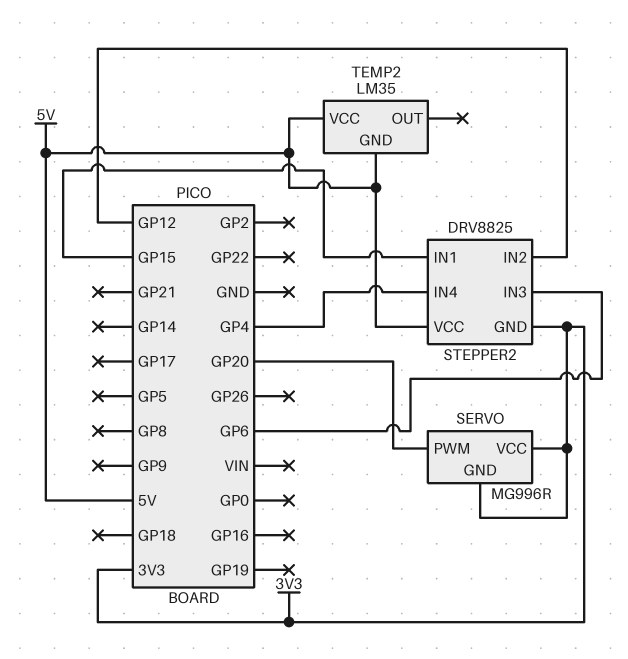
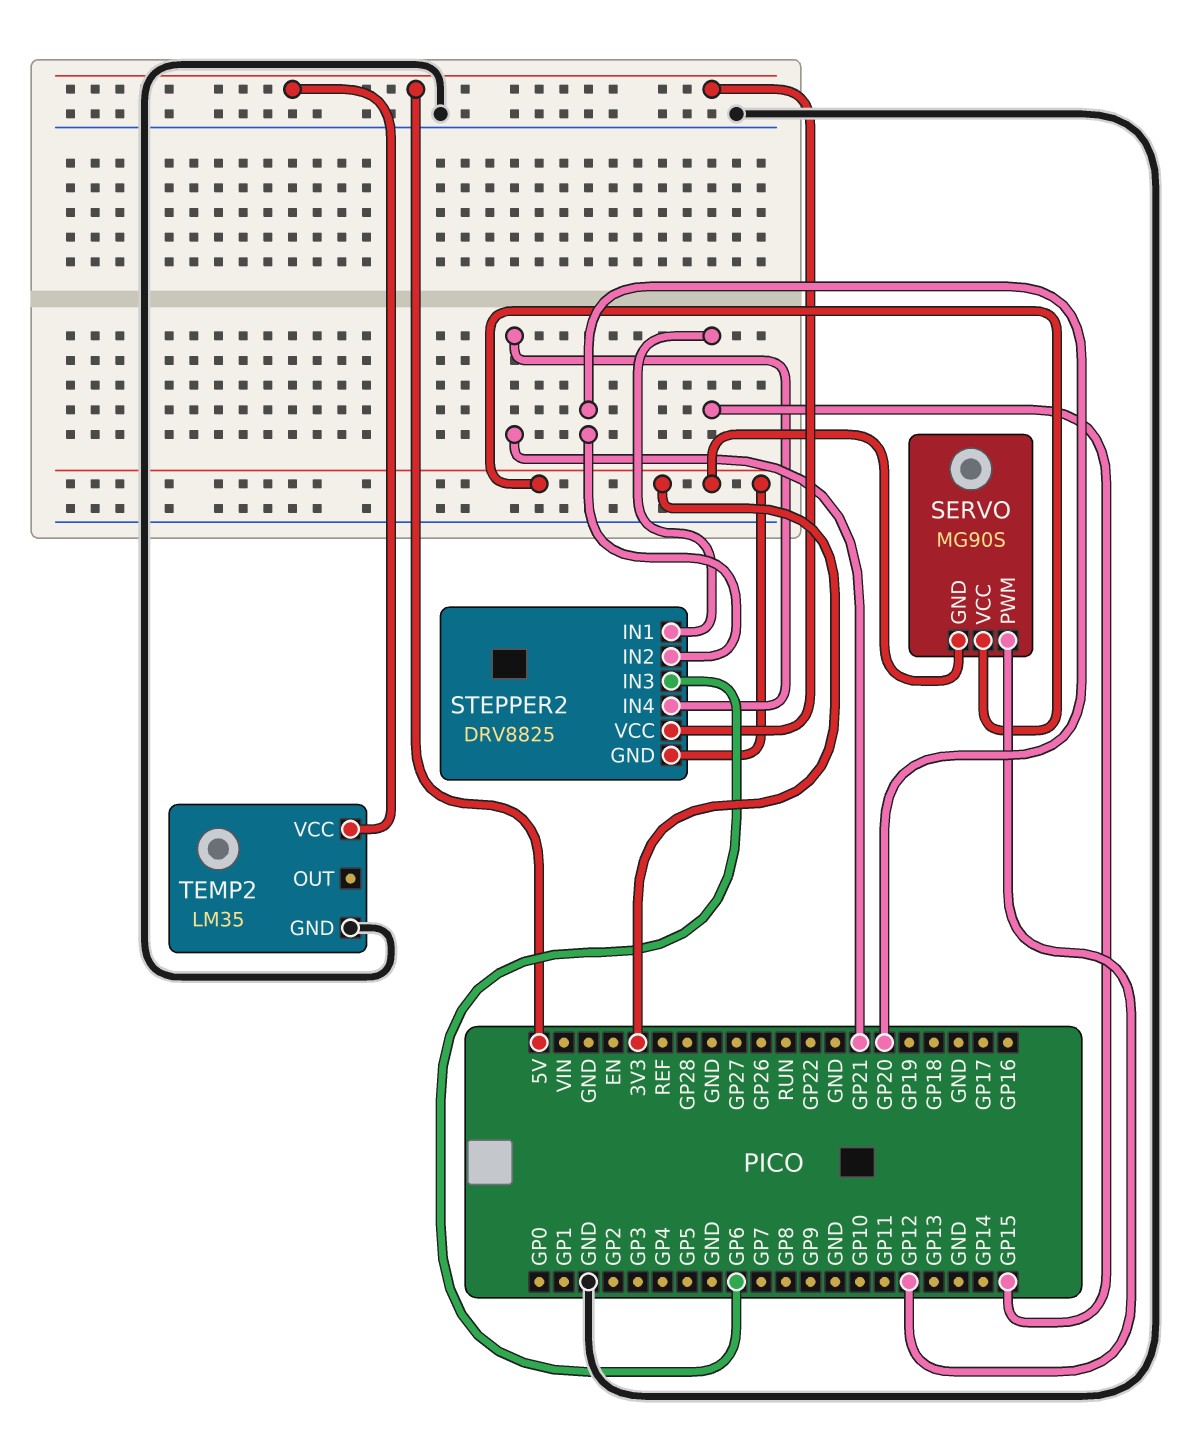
SERVO: MG996R -> MG90S
SERVO pin PWM: GP20 -> GP12
STEPPER2 pin IN2: GP12 -> GP20
STEPPER2 pin IN4: GP4 -> GP21
TEMP2 pin GND: 5V -> GND

